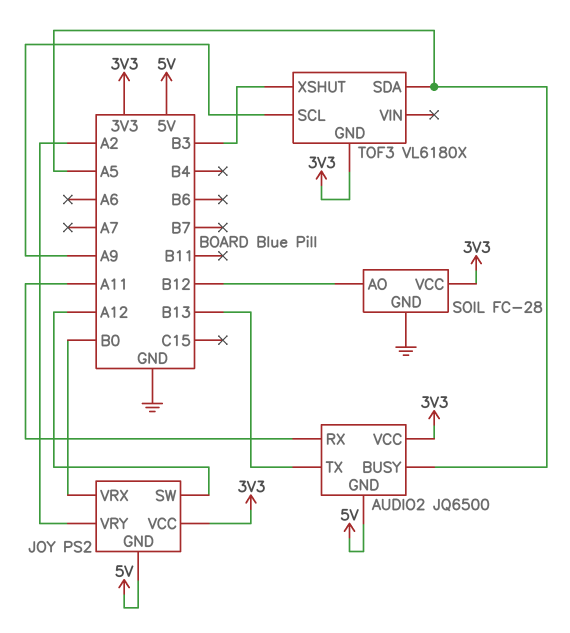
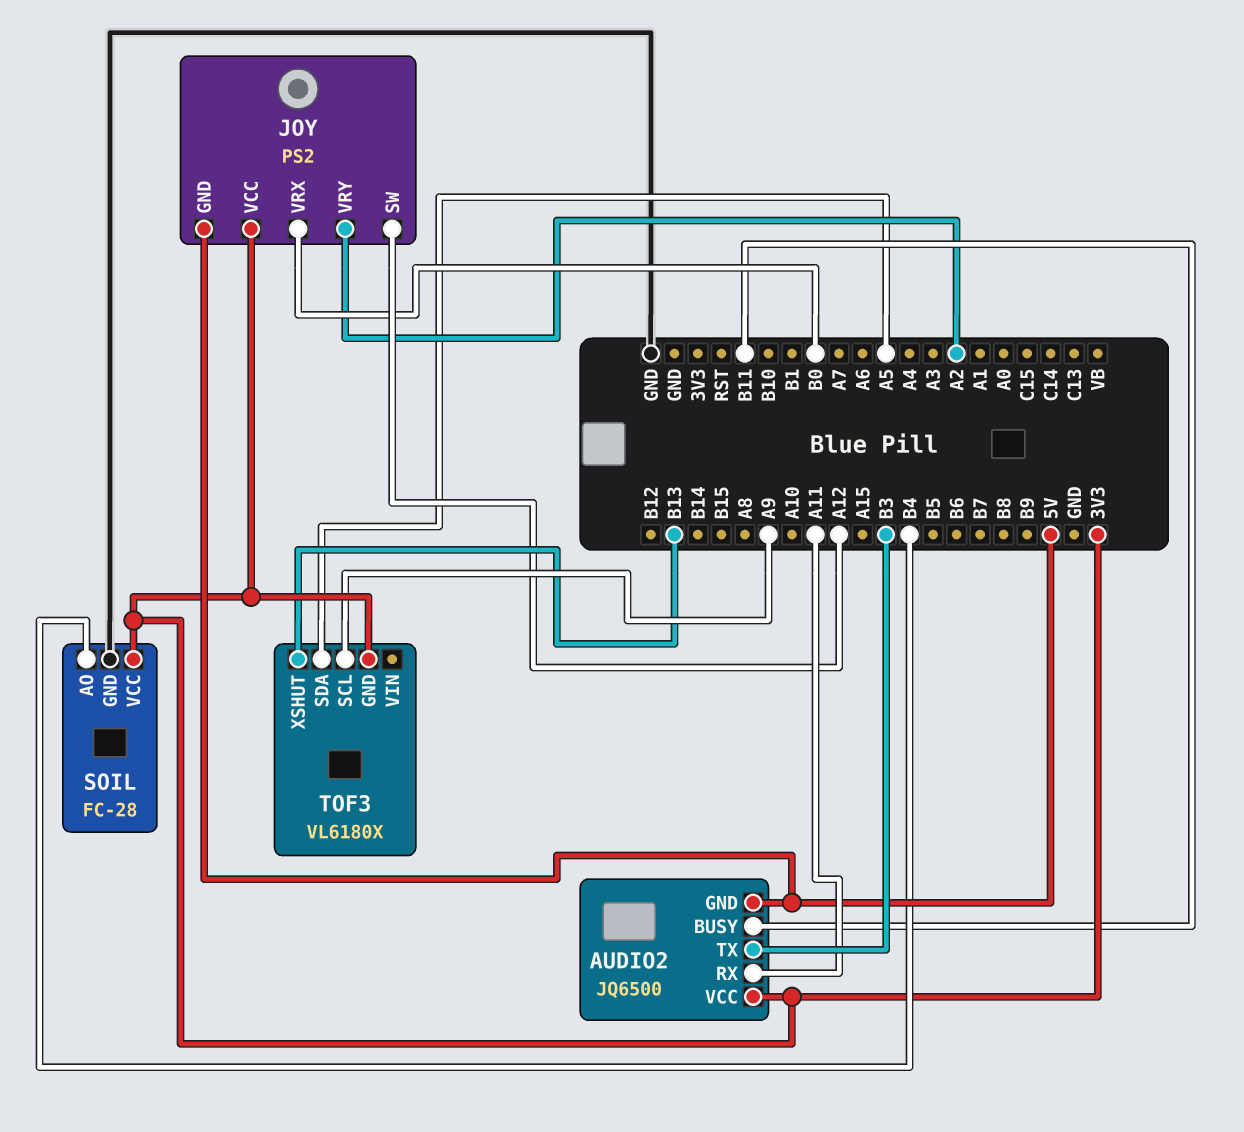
AUDIO2 pin BUSY: A5 -> B11
AUDIO2 pin TX: B13 -> B3
SOIL pin AO: B12 -> B4
TOF3 pin XSHUT: B3 -> B13

